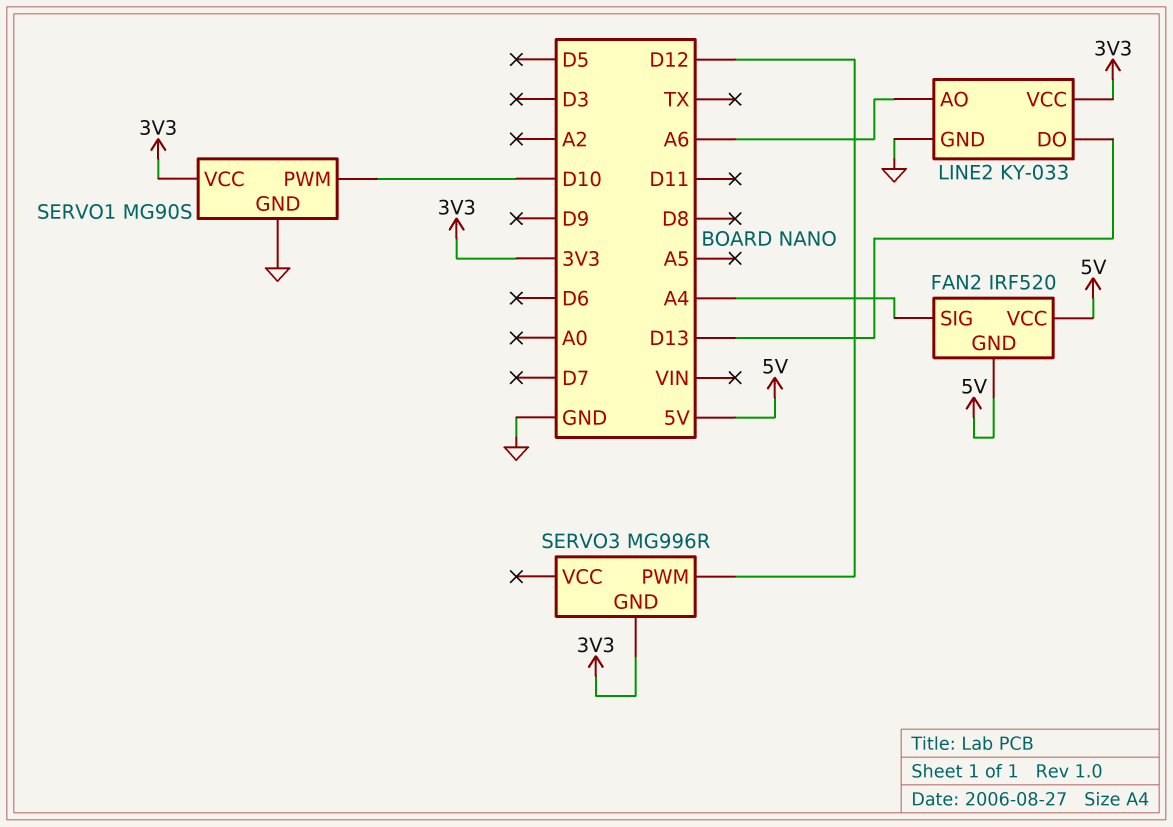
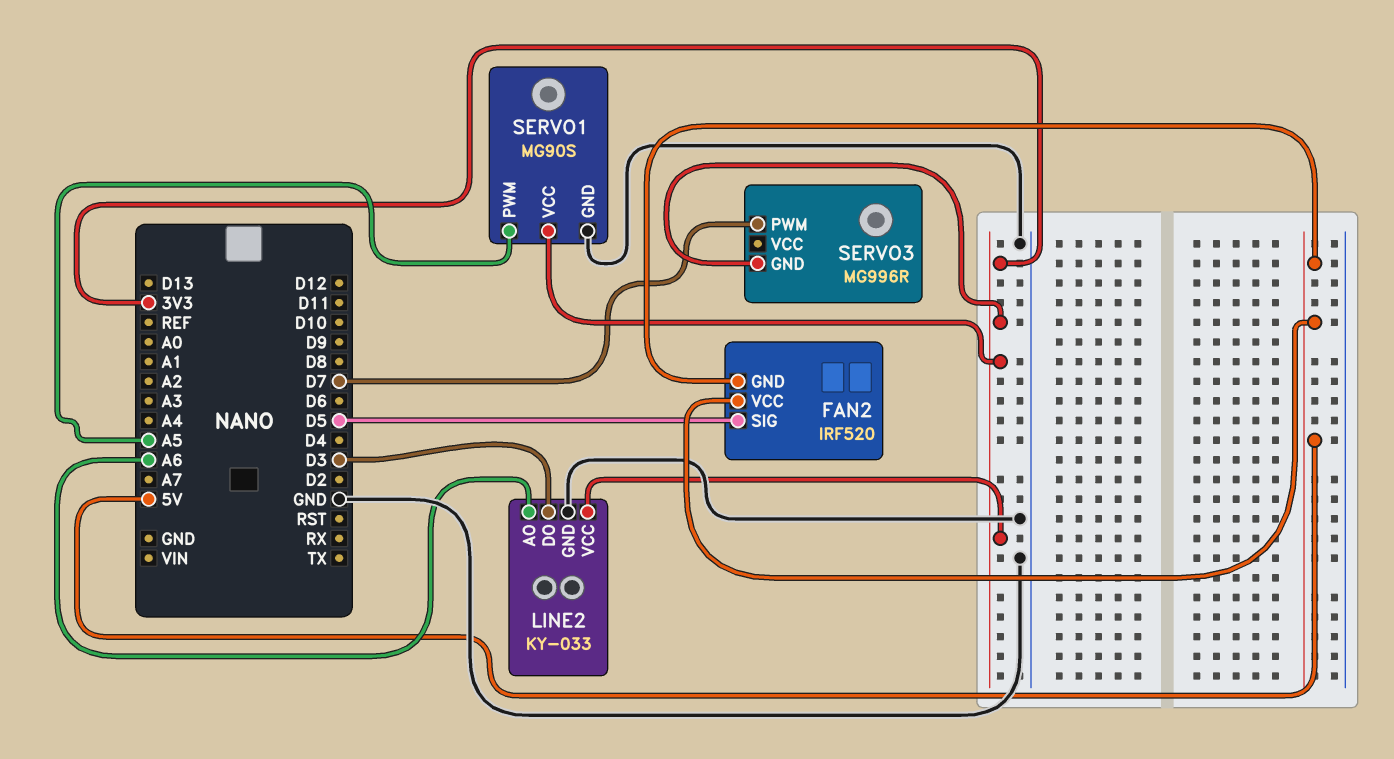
FAN2 pin SIG: A4 -> D5
LINE2 pin DO: D13 -> D3
SERVO1 pin PWM: D10 -> A5
SERVO3 pin PWM: D12 -> D7

